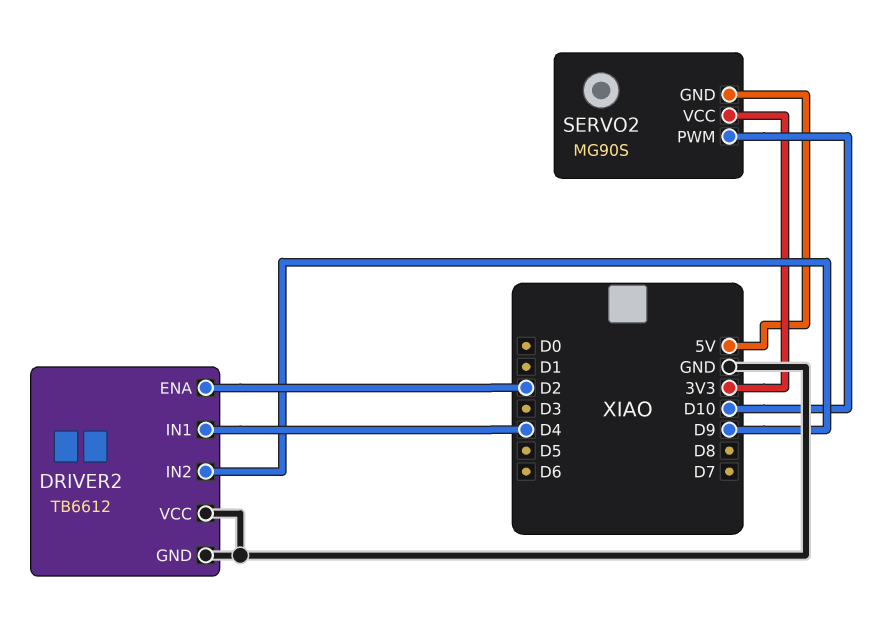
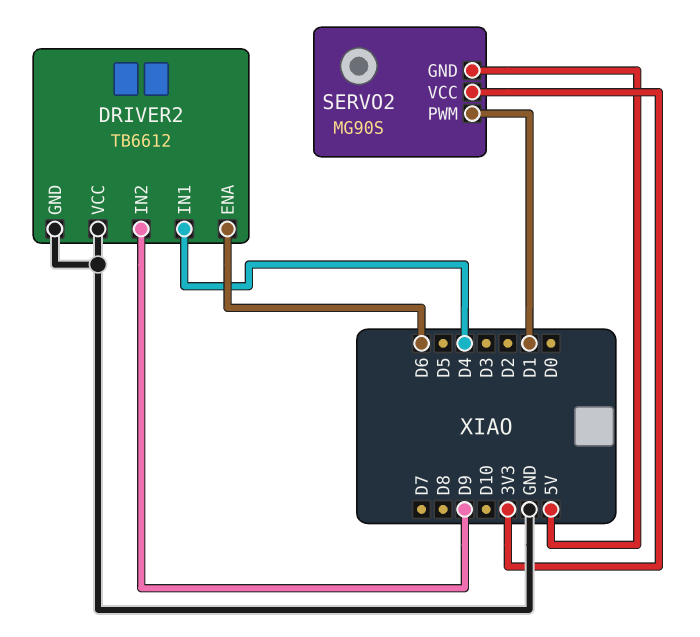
DRIVER2 pin ENA: D2 -> D6
SERVO2 pin PWM: D10 -> D1

